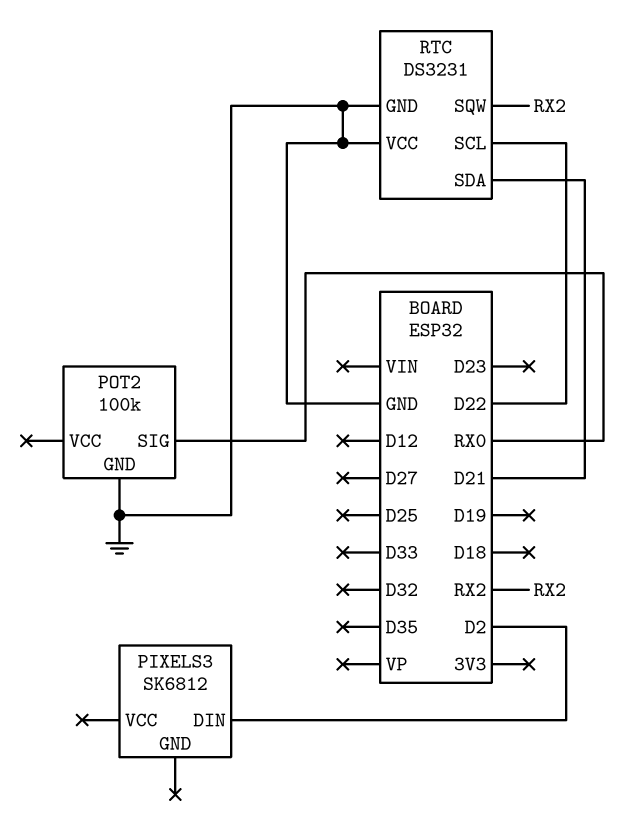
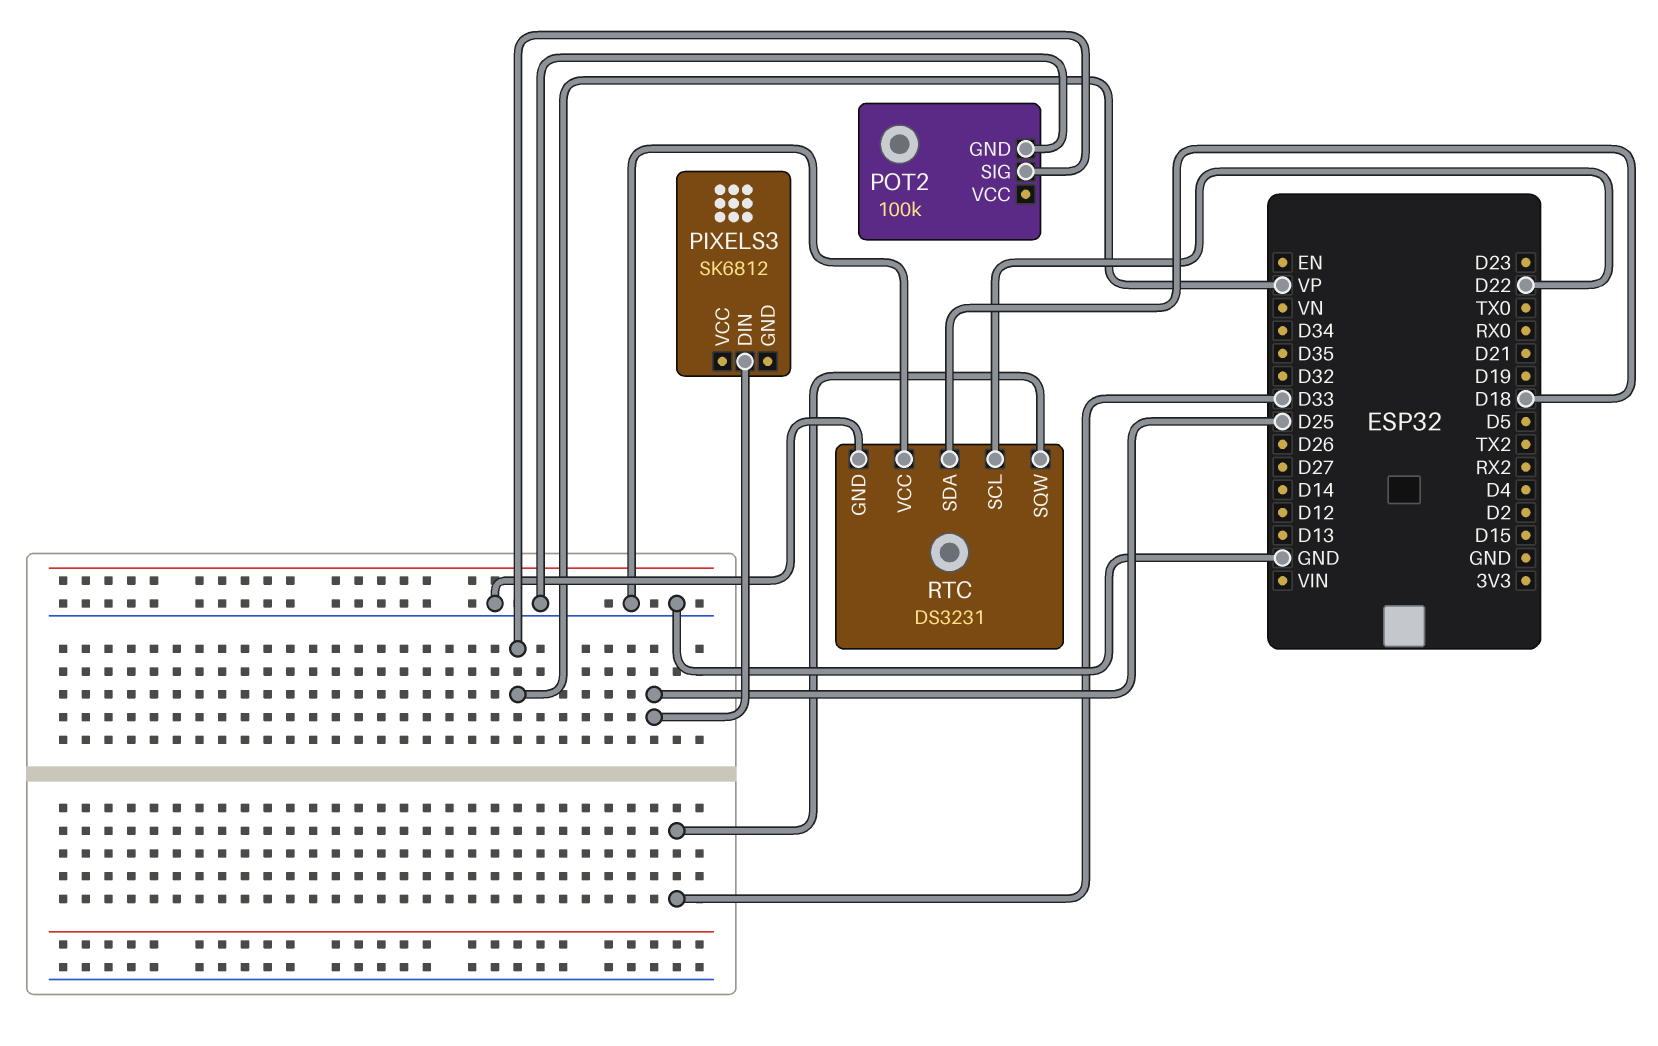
PIXELS3 pin DIN: D2 -> D25
POT2 pin SIG: RX0 -> VP
RTC pin SDA: D21 -> D18
RTC pin SQW: RX2 -> D33

